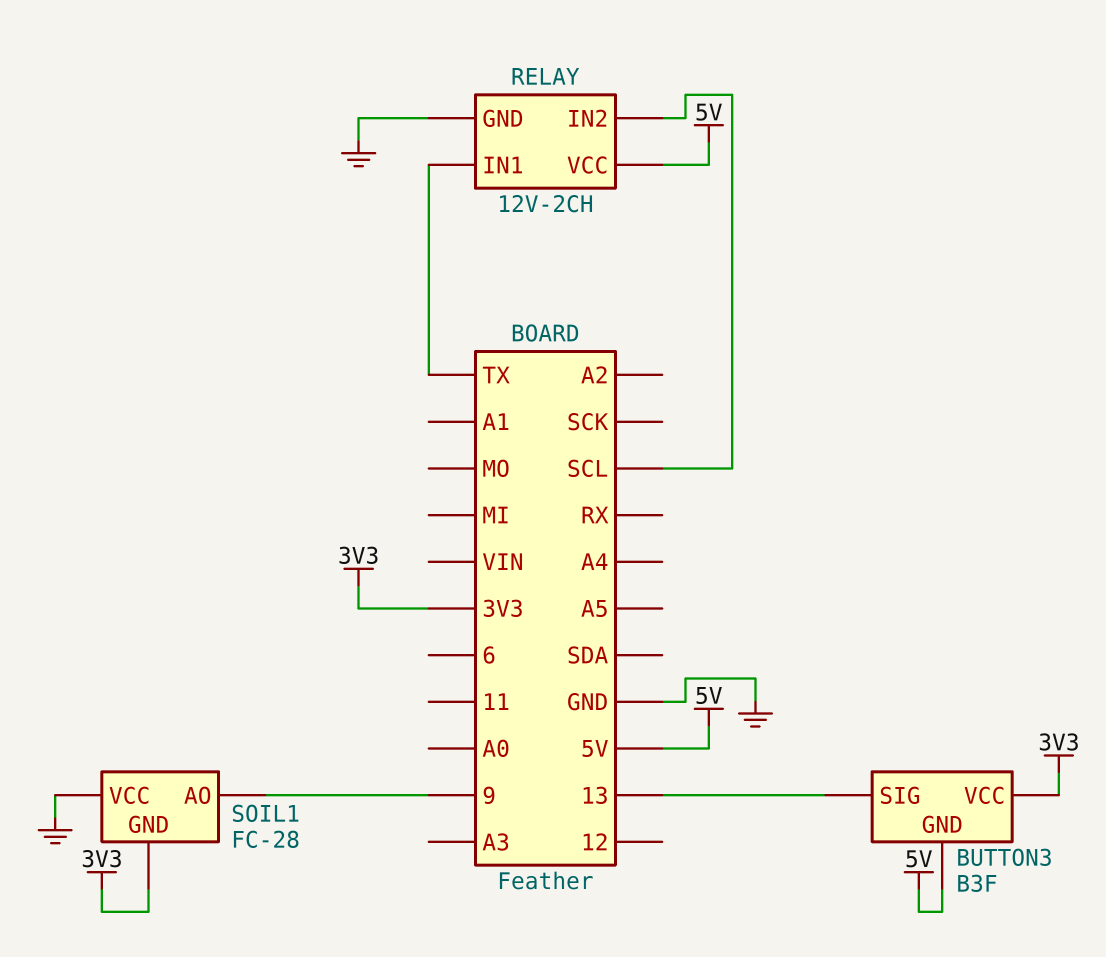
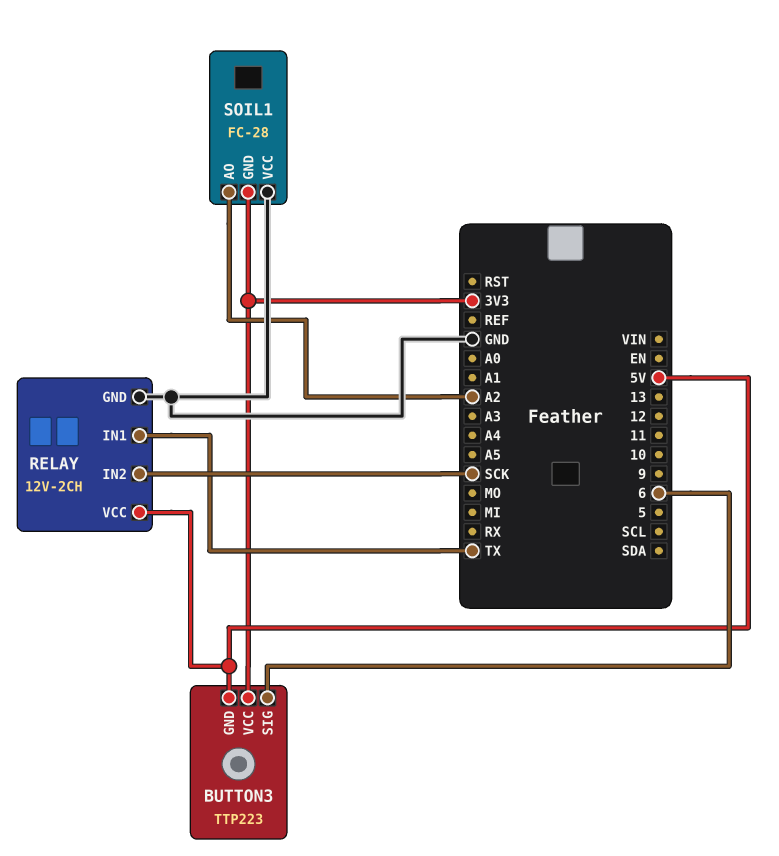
BUTTON3: B3F -> TTP223
BUTTON3 pin SIG: 13 -> 6
RELAY pin IN2: SCL -> SCK
SOIL1 pin AO: 9 -> A2

